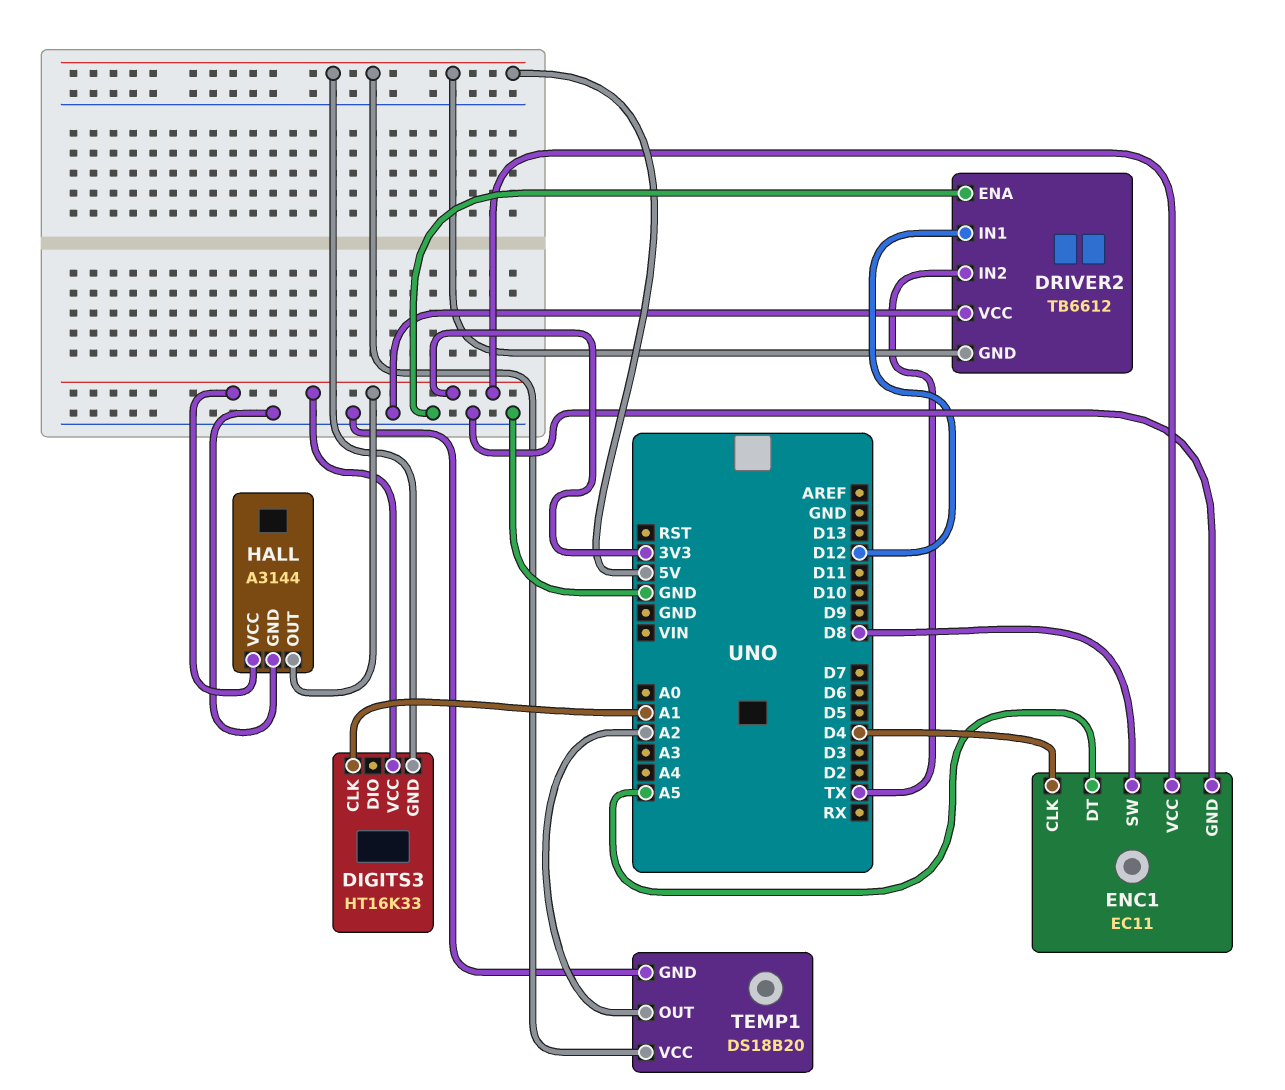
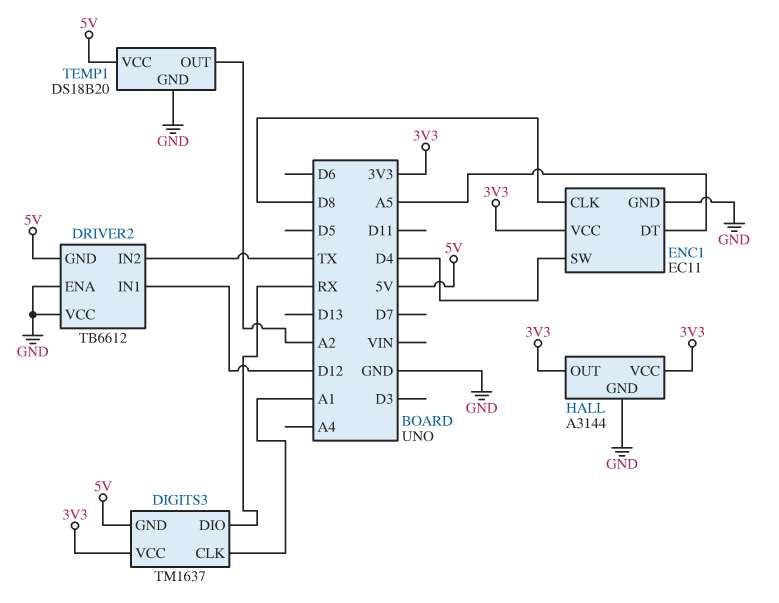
DIGITS3: HT16K33 -> TM1637
DIGITS3 pin DIO: none -> RX
ENC1 pin CLK: D4 -> D8
ENC1 pin SW: D8 -> D4

